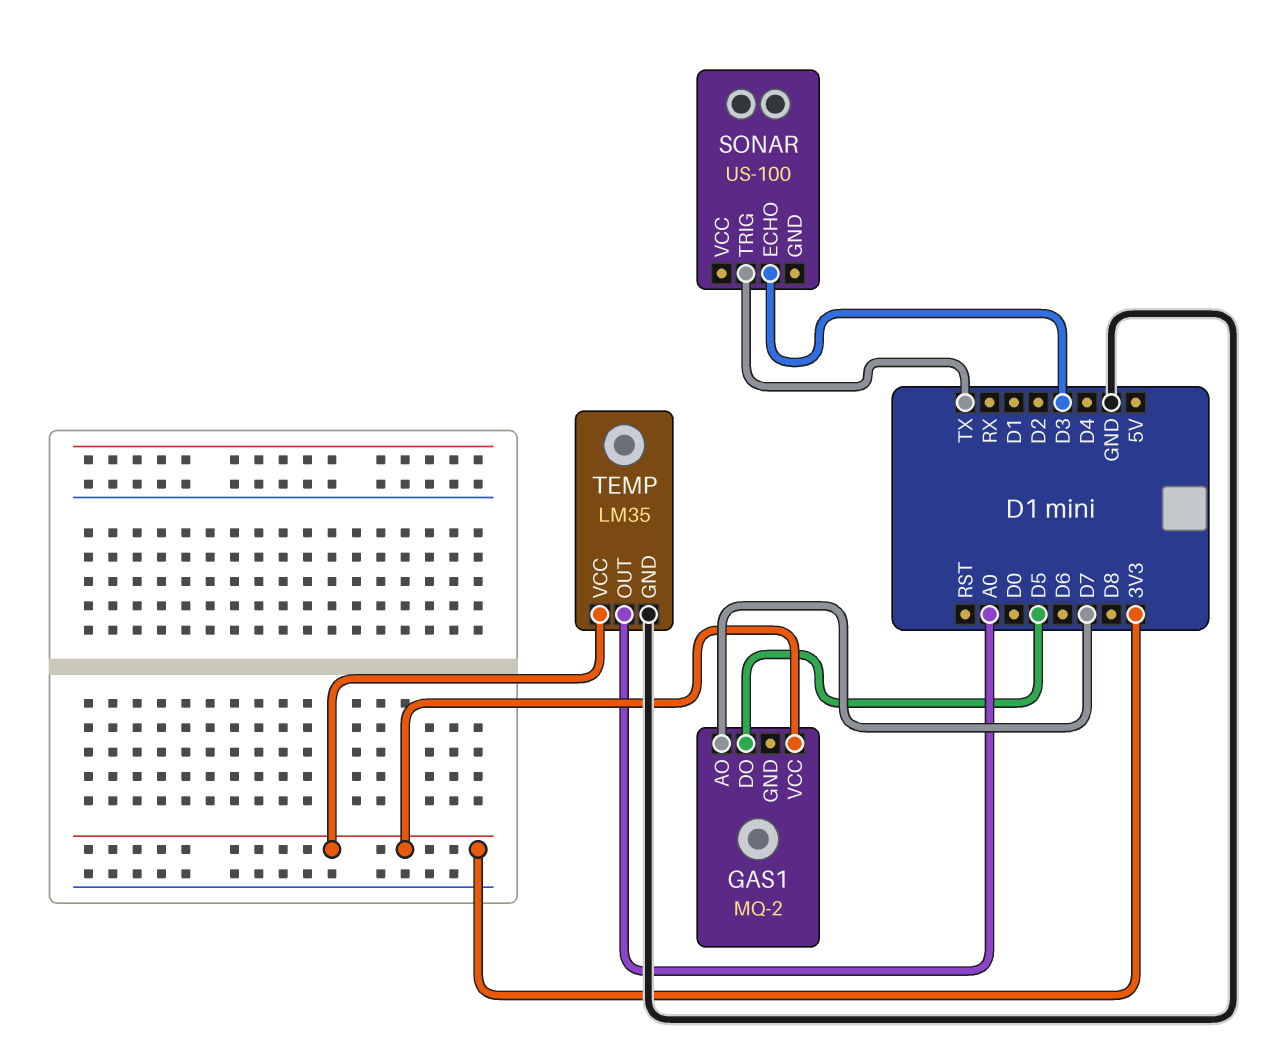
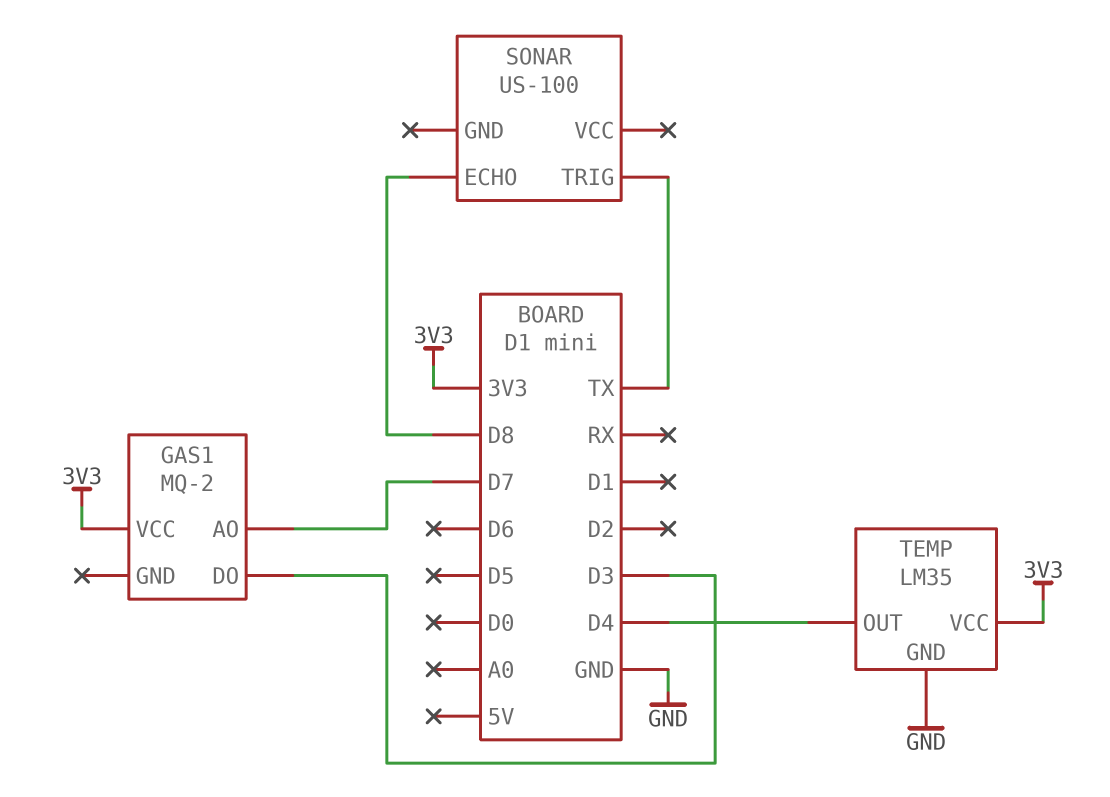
GAS1 pin DO: D5 -> D3
SONAR pin ECHO: D3 -> D8
TEMP pin OUT: A0 -> D4

